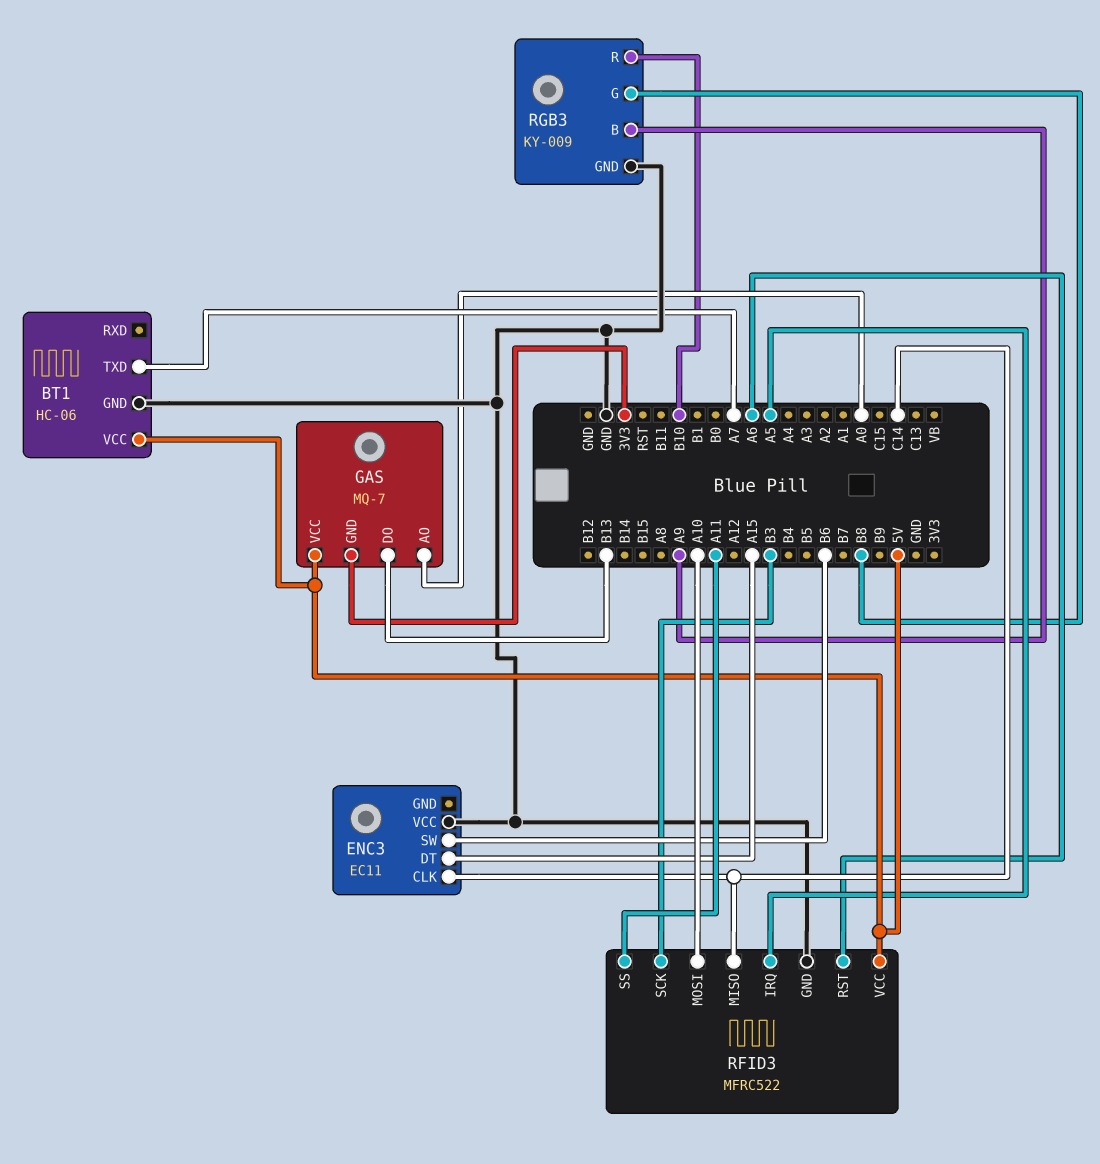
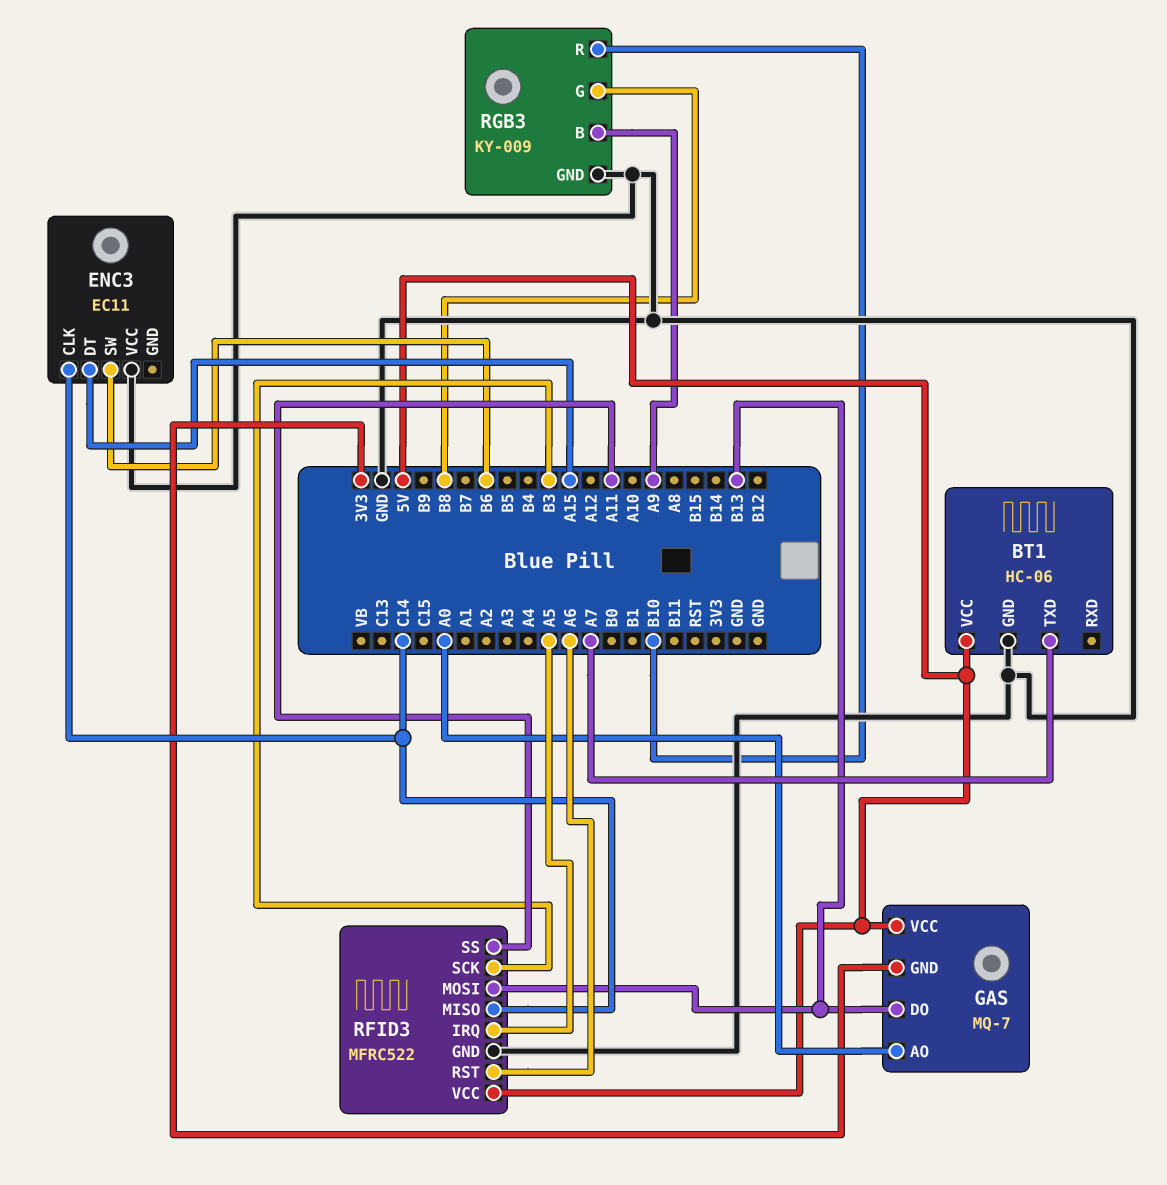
RFID3 pin MOSI: A10 -> B13

